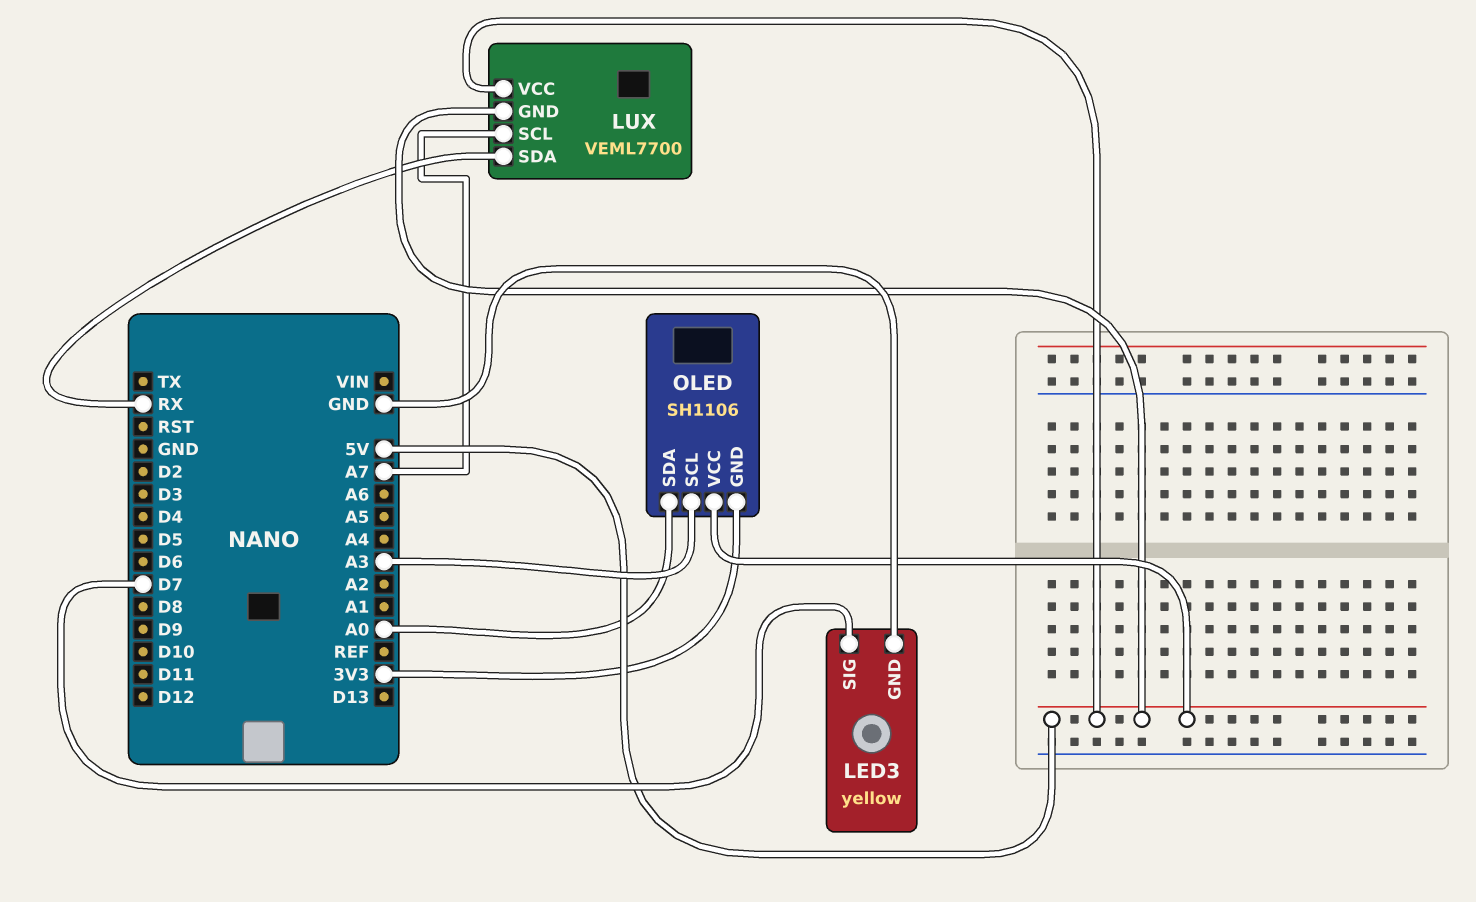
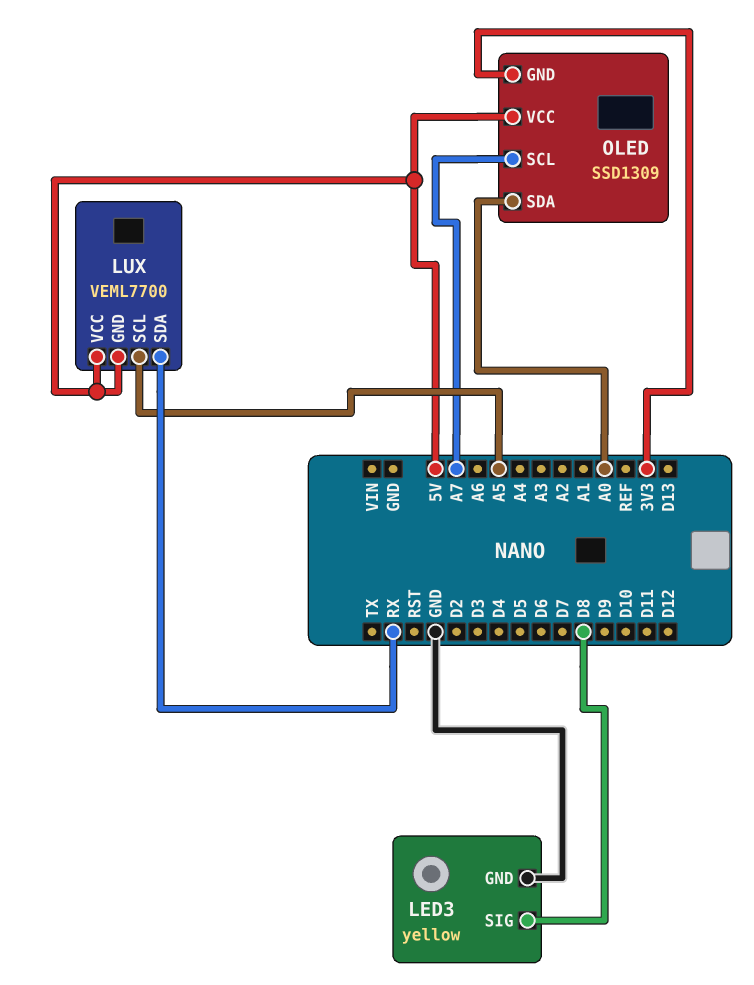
LED3 pin SIG: D7 -> D8
LUX pin SCL: A7 -> A5
OLED: SH1106 -> SSD1309
OLED pin SCL: A3 -> A7

